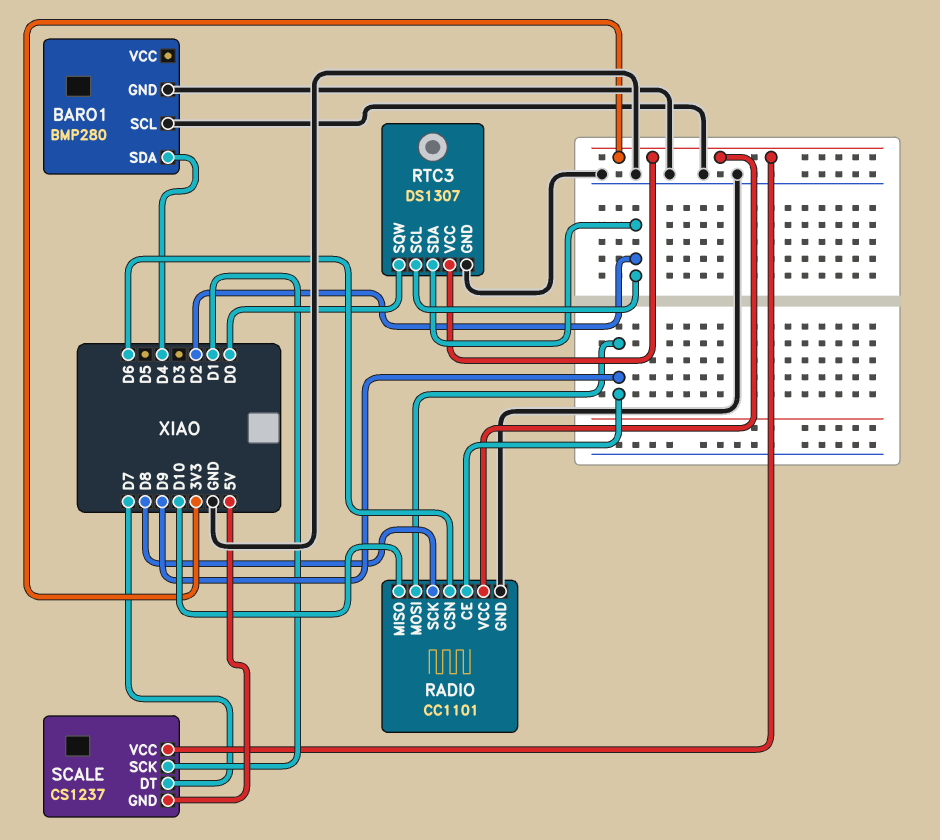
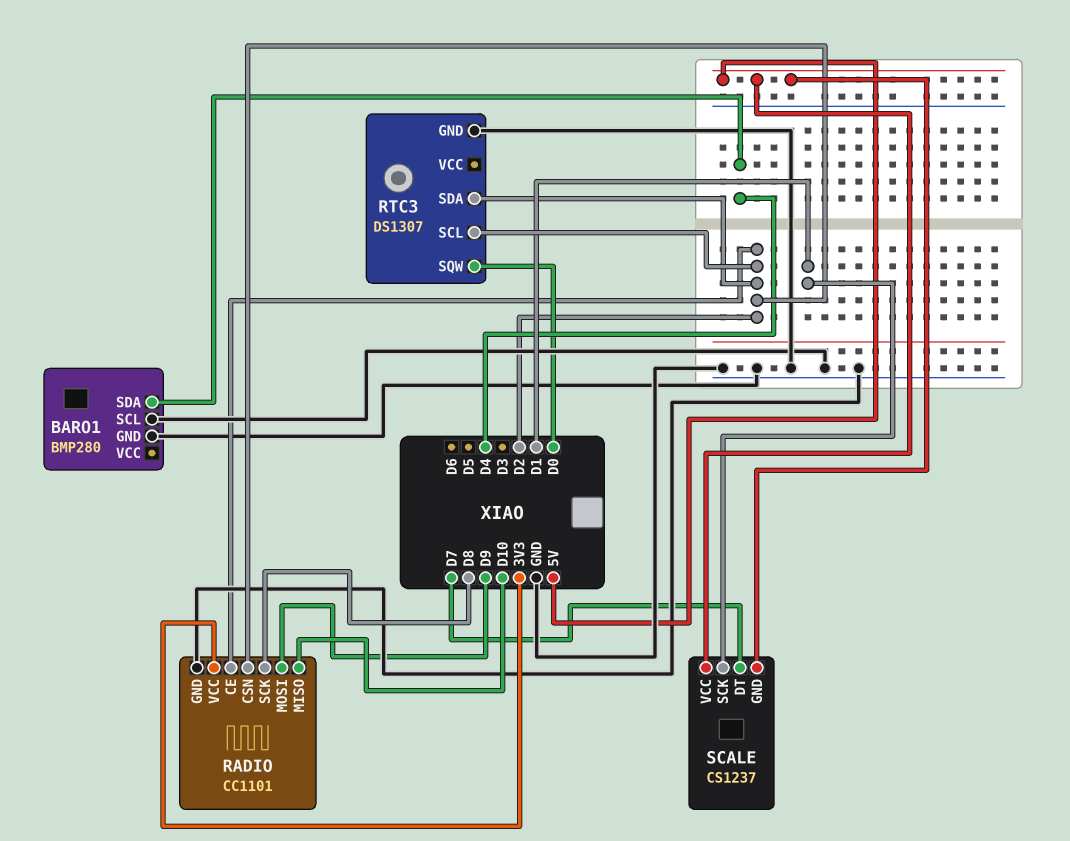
RADIO pin CE: D9 -> D2
RADIO pin CSN: D6 -> D2
RTC3 pin VCC: 3V3 -> none
SCALE pin VCC: 3V3 -> 5V

